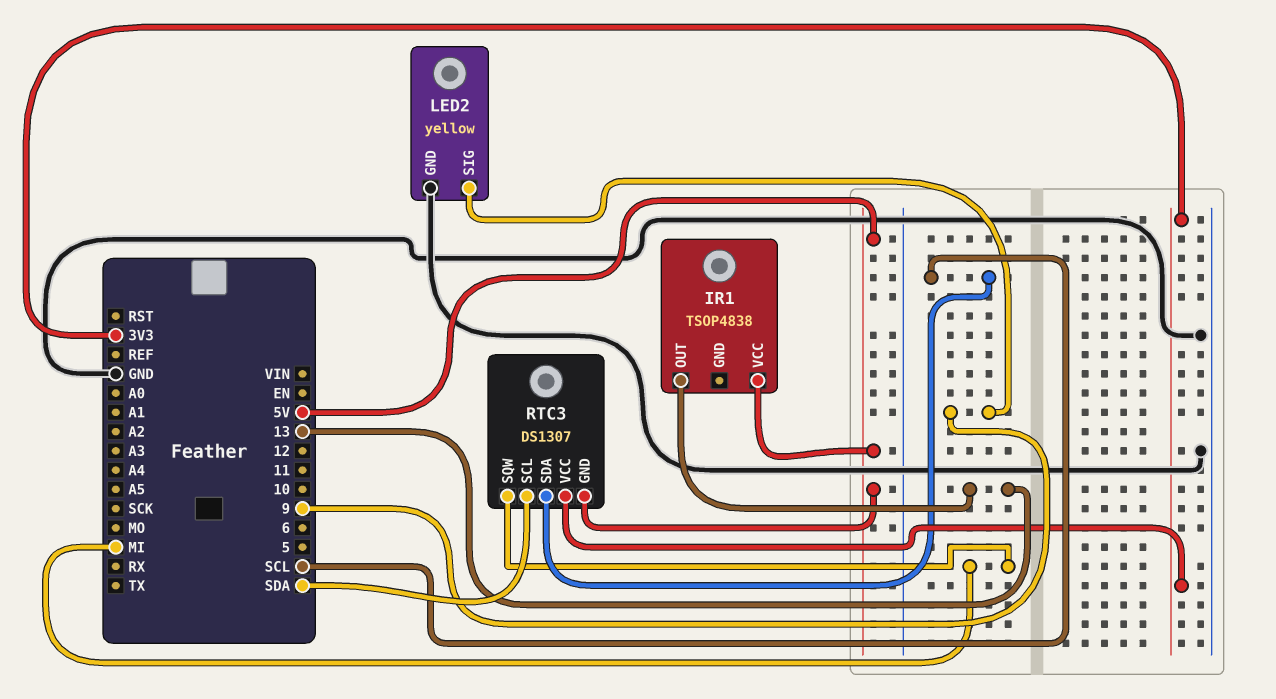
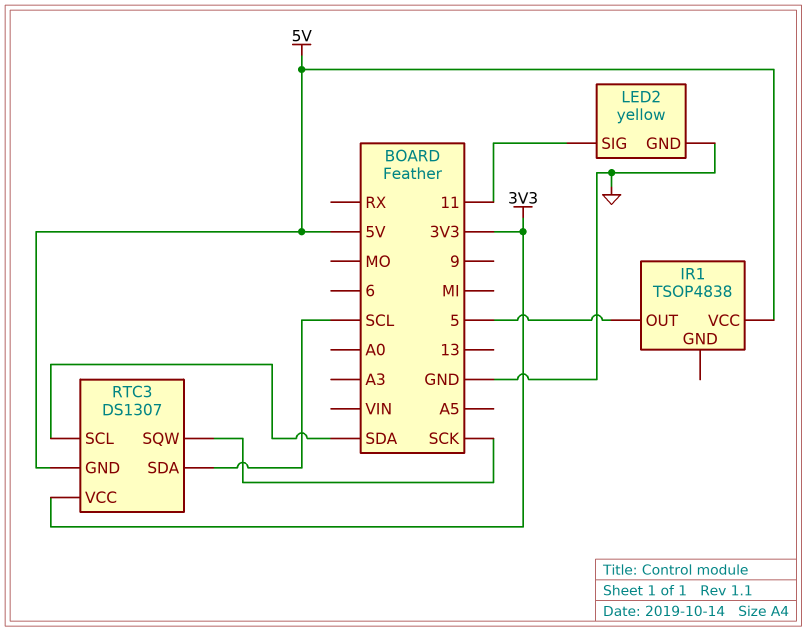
IR1 pin OUT: 13 -> 5
LED2 pin SIG: 9 -> 11
RTC3 pin SQW: MI -> SCK

